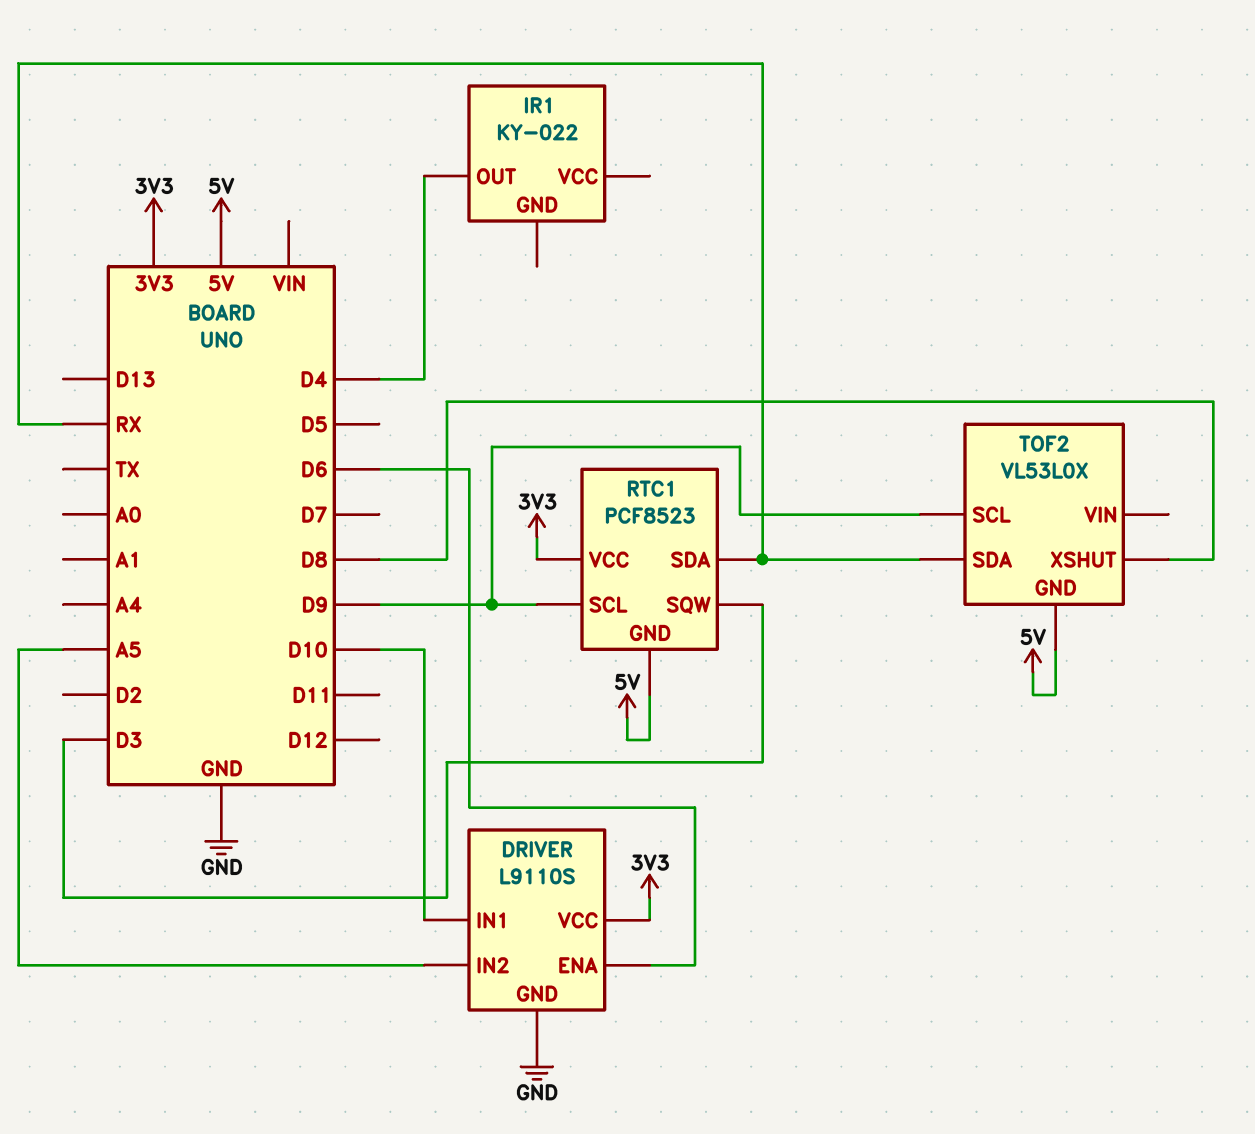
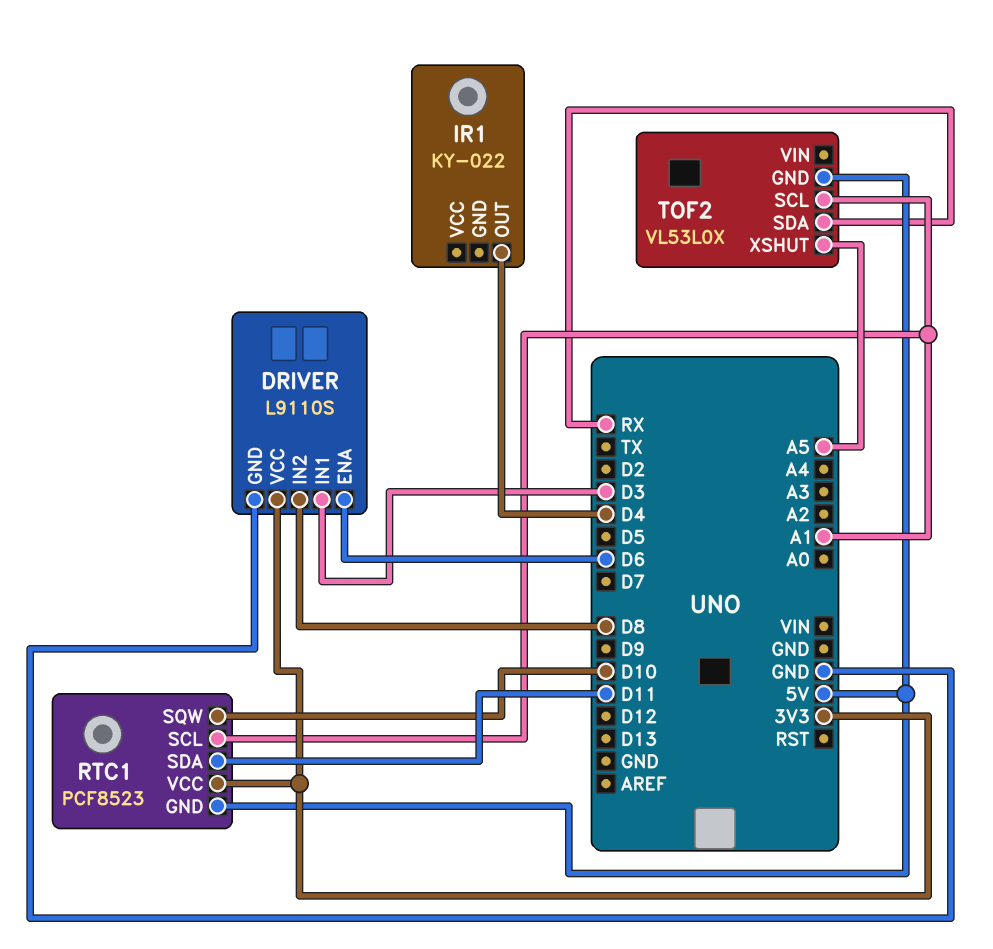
DRIVER pin IN1: D10 -> D3
DRIVER pin IN2: A5 -> D8
RTC1 pin SCL: D9 -> A1
RTC1 pin SDA: RX -> D11
RTC1 pin SQW: D3 -> D10
TOF2 pin SCL: D9 -> A1
TOF2 pin XSHUT: D8 -> A5

